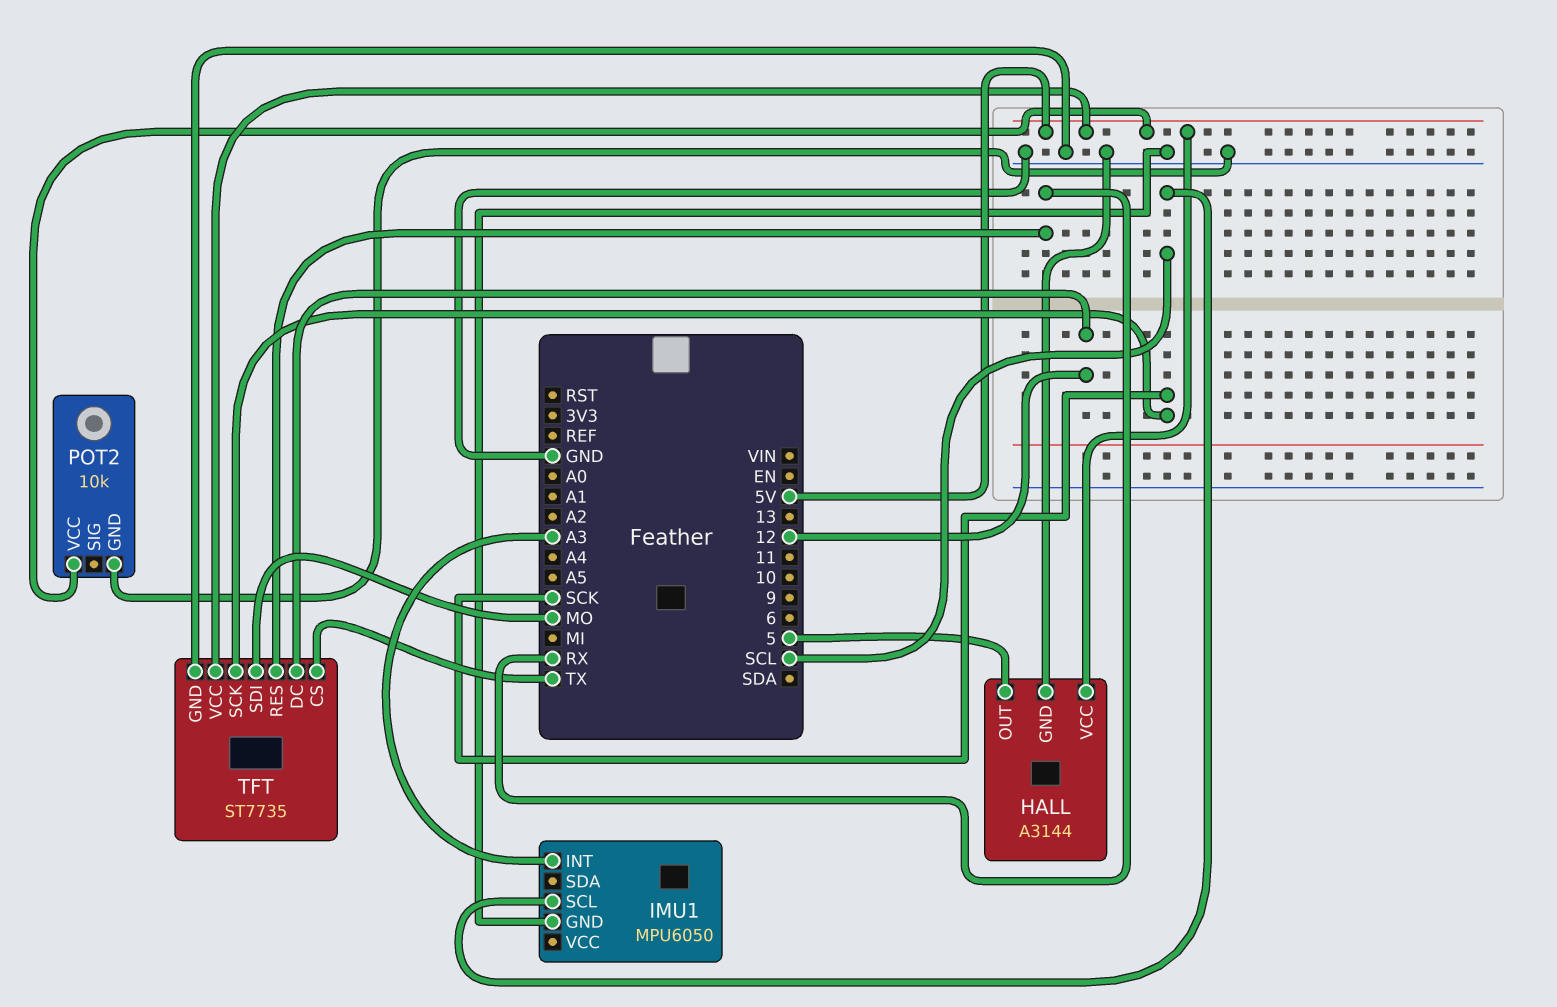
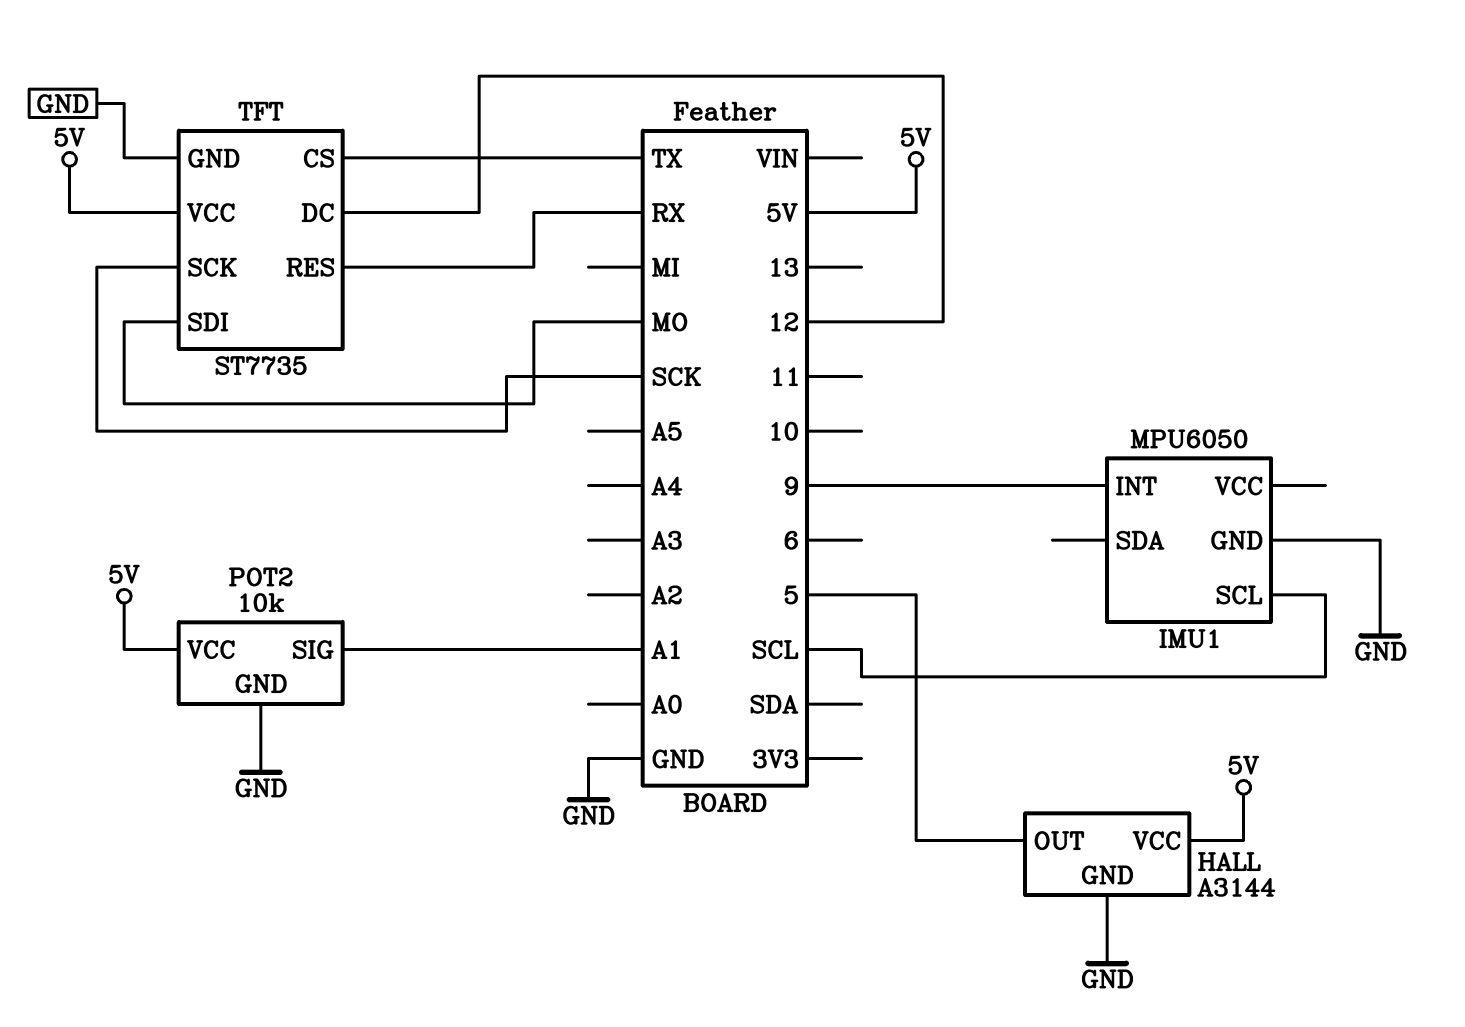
IMU1 pin INT: A3 -> 9
POT2 pin SIG: none -> A1

